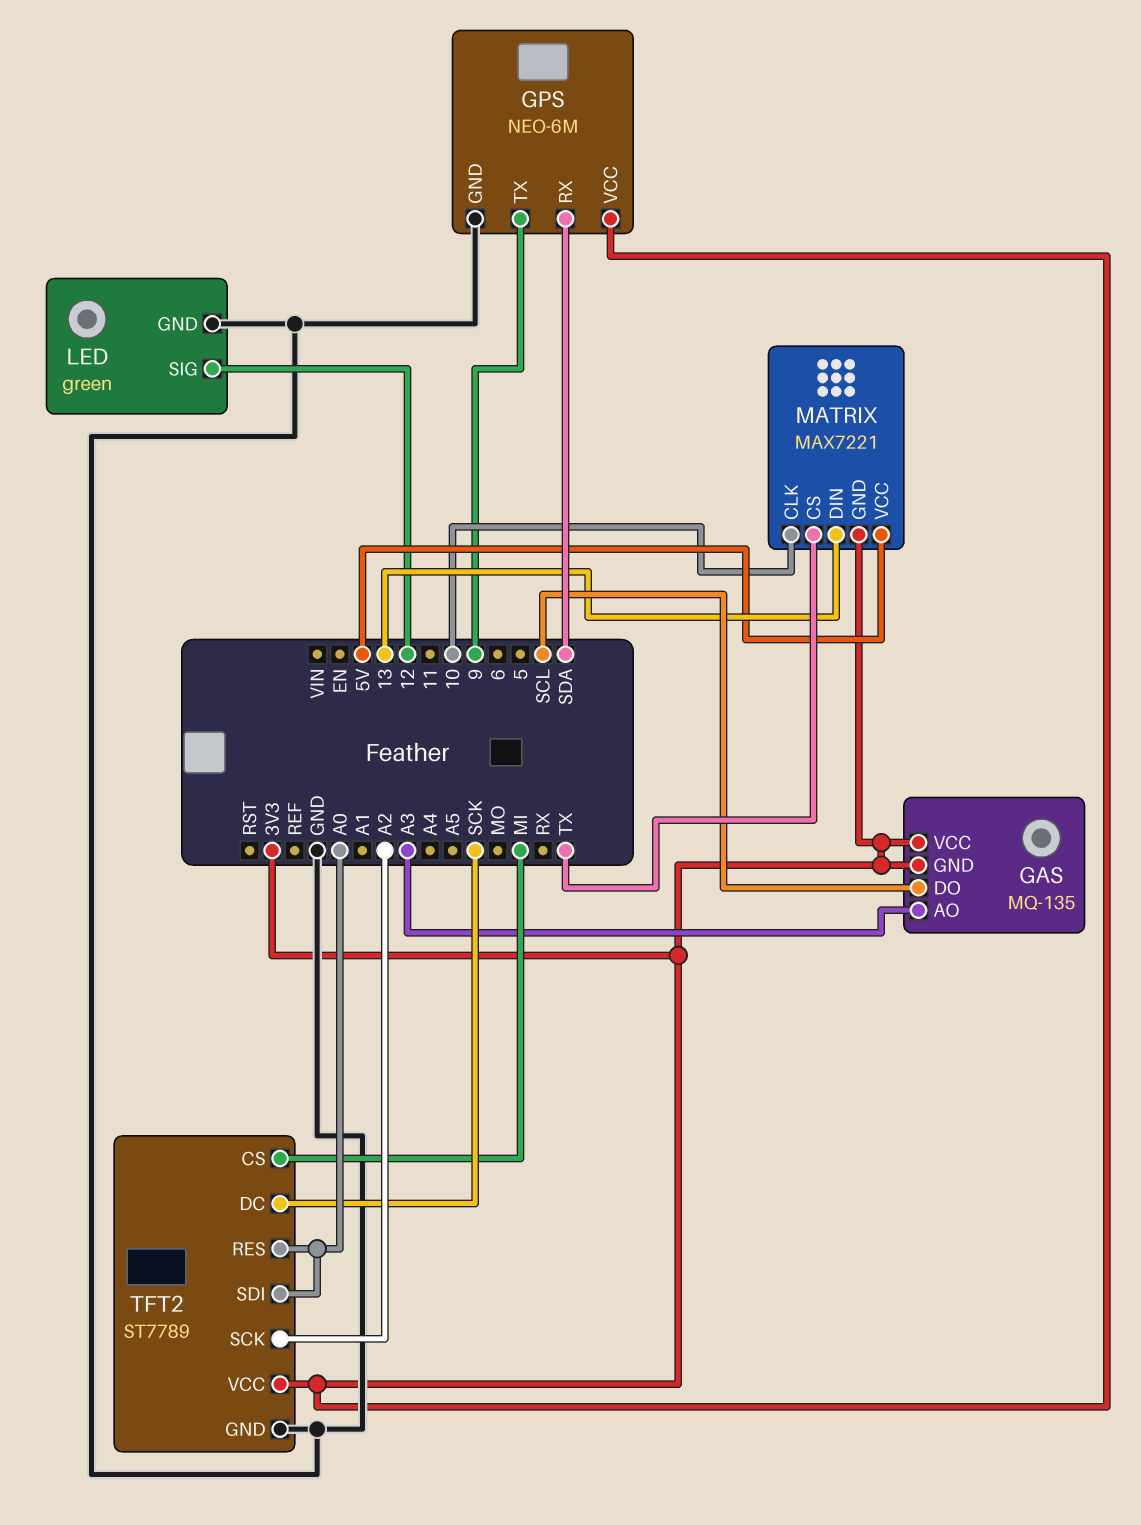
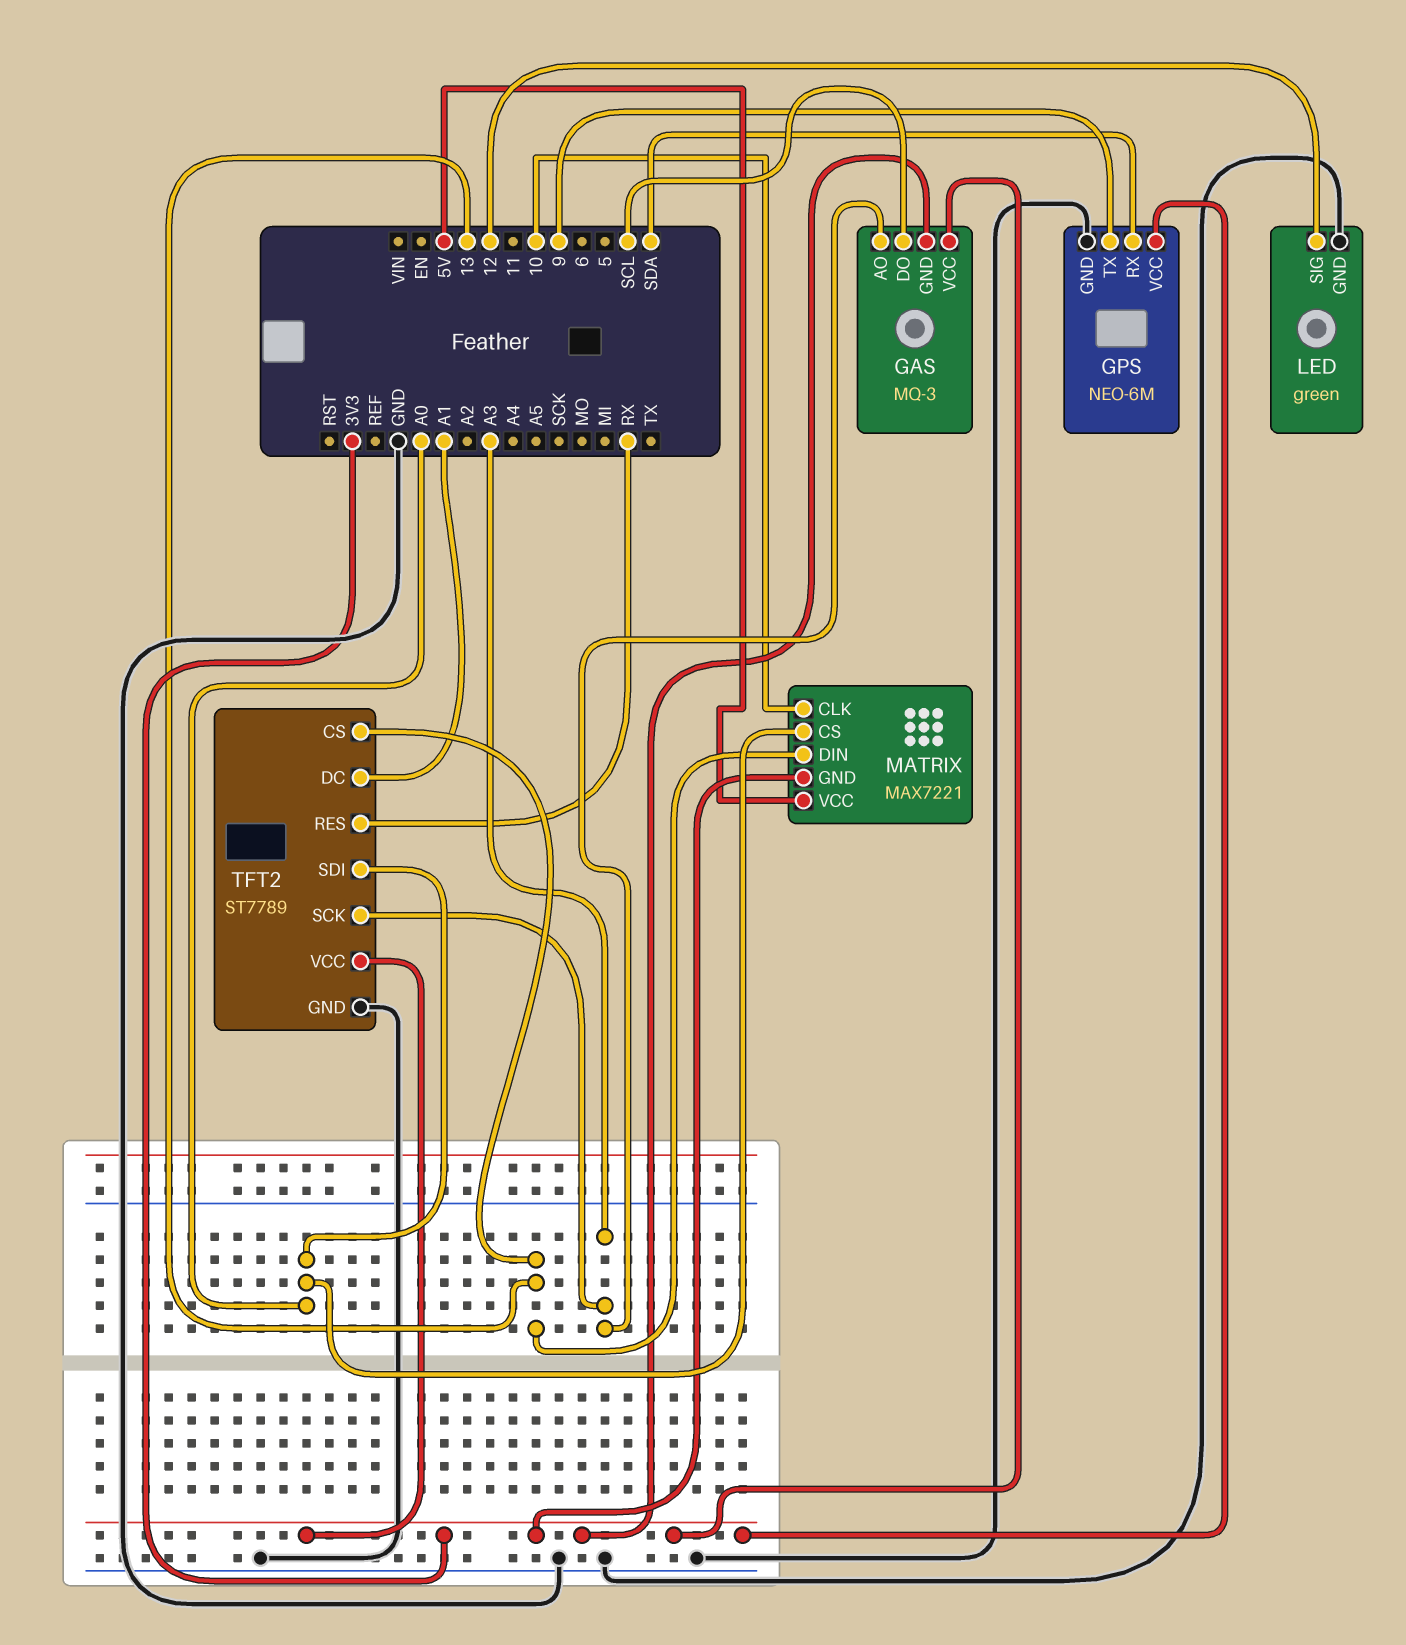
GAS: MQ-135 -> MQ-3
MATRIX pin CS: TX -> A0
TFT2 pin CS: MI -> 13
TFT2 pin DC: SCK -> A1
TFT2 pin RES: A0 -> RX
TFT2 pin SCK: A2 -> A3

